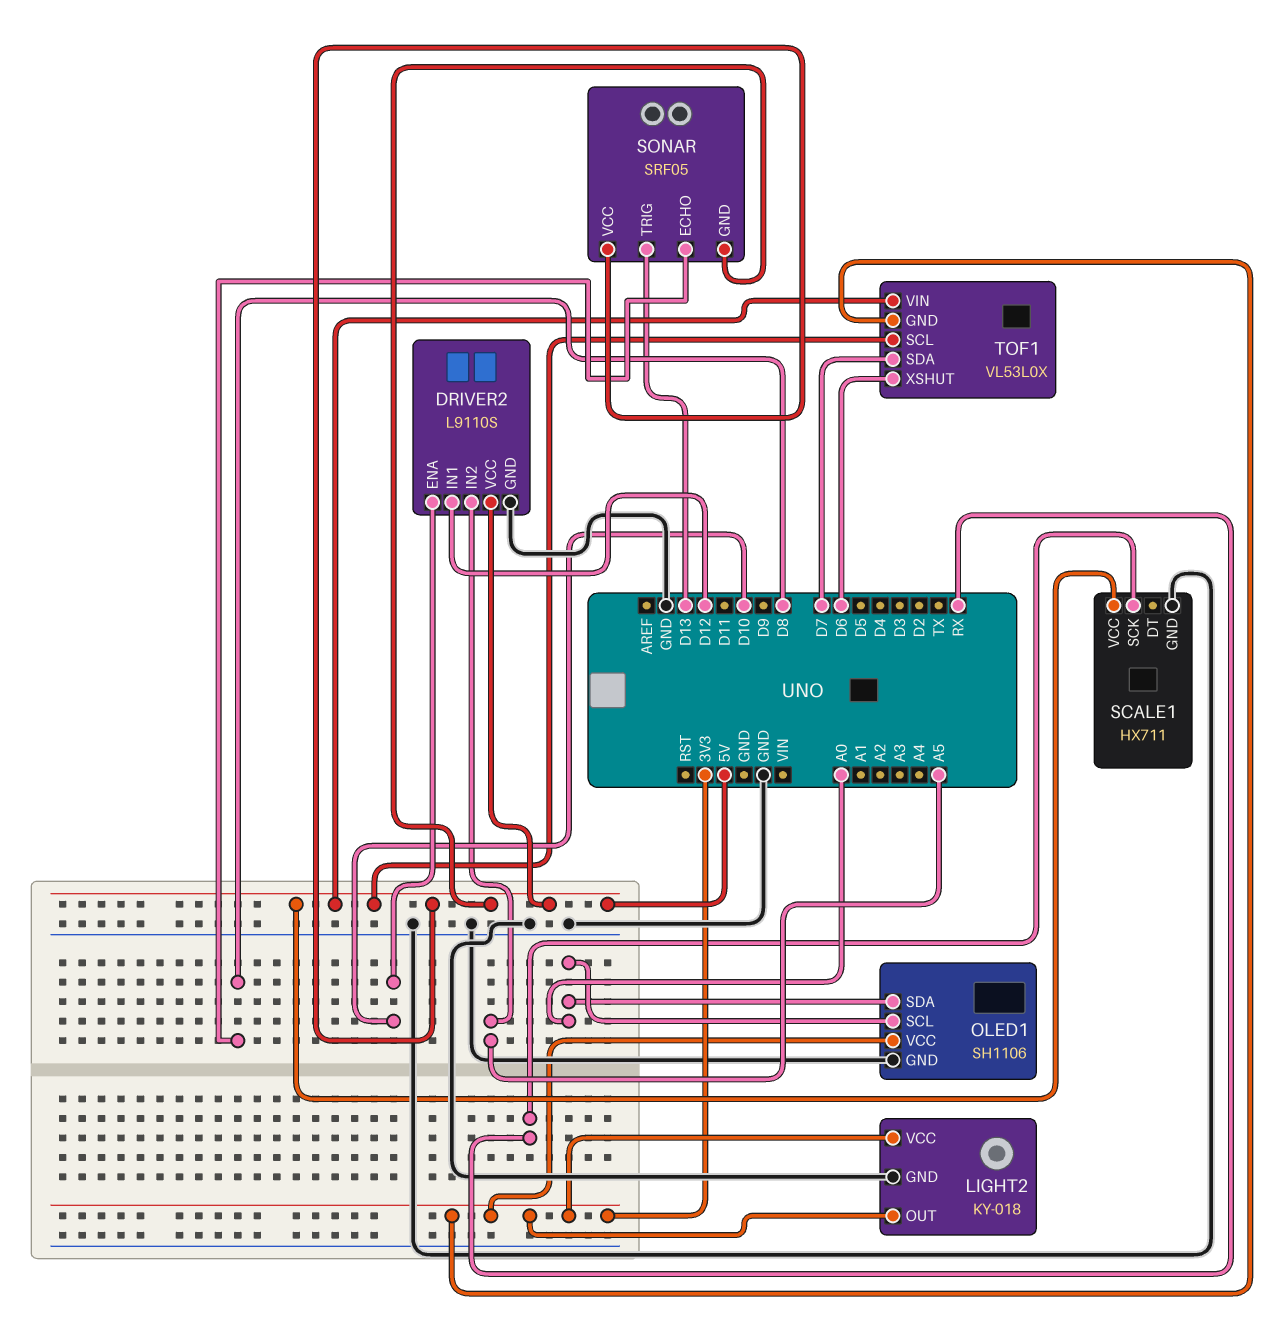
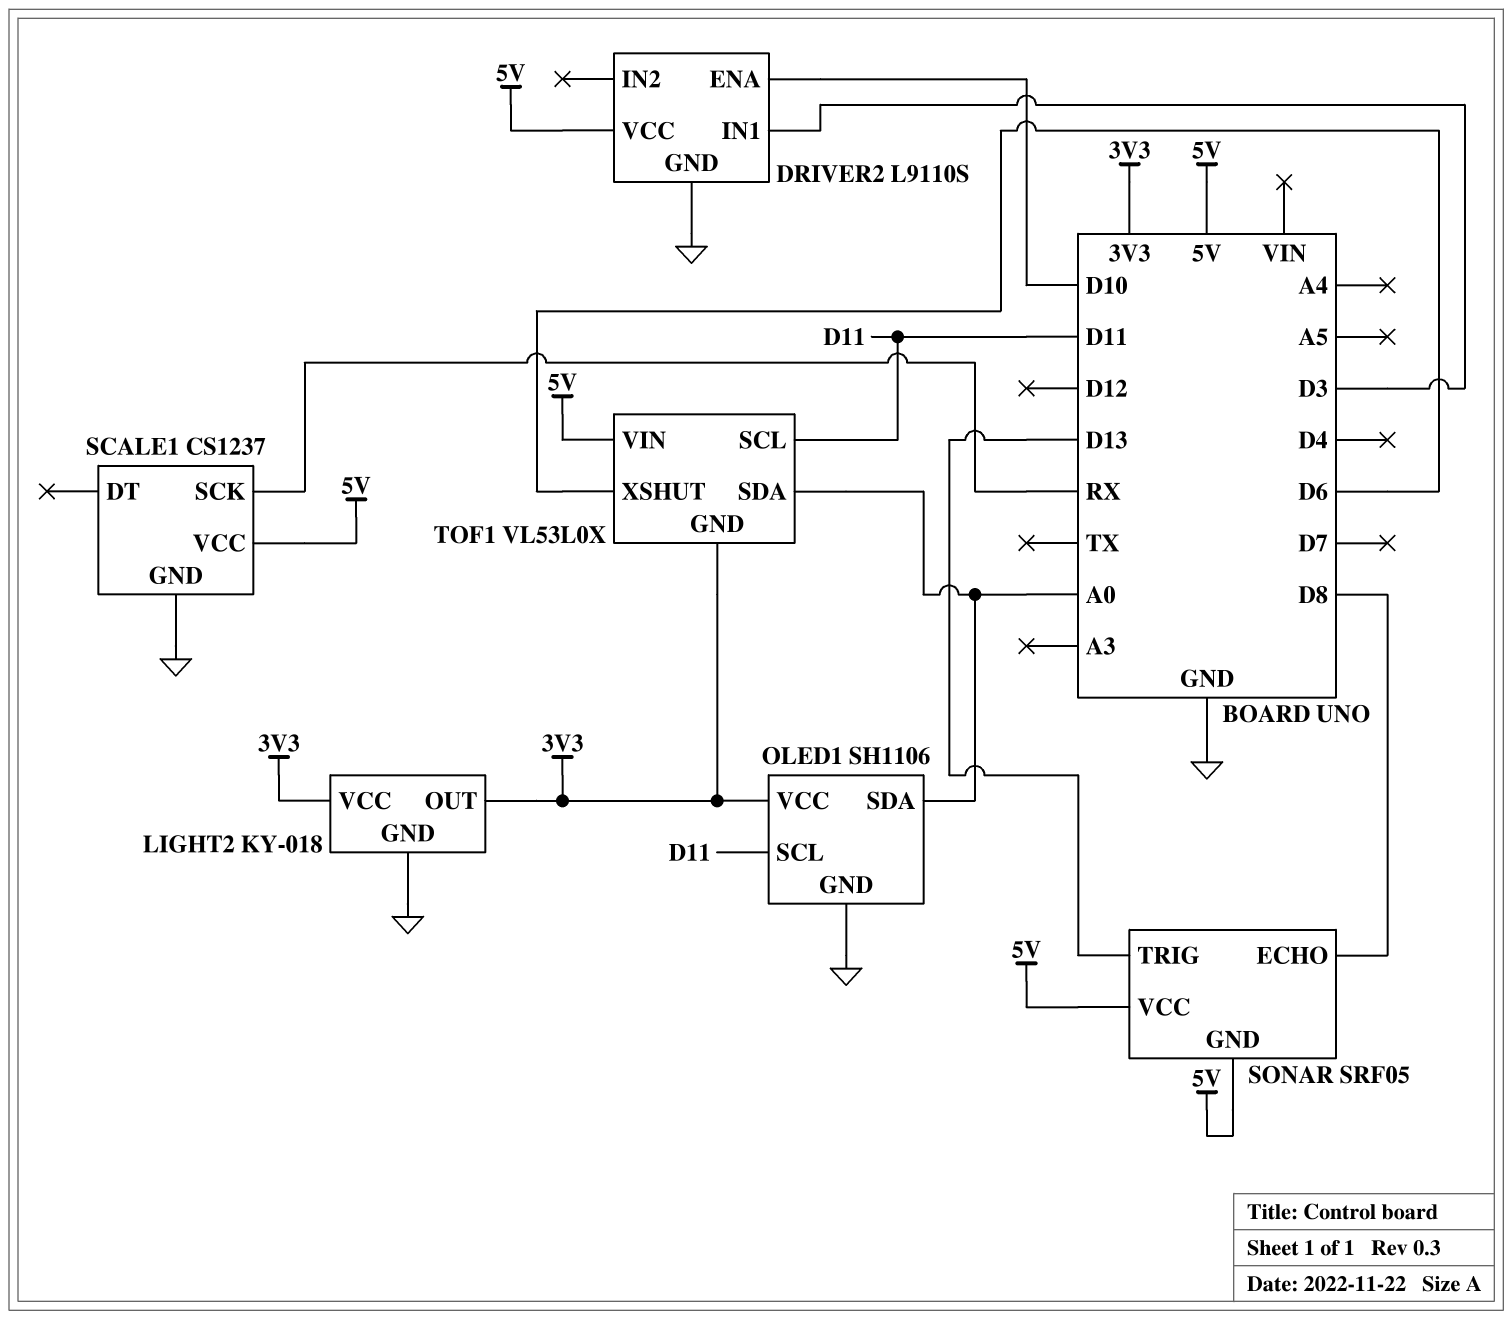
DRIVER2 pin IN1: D12 -> D3
DRIVER2 pin IN2: A5 -> none
OLED1 pin SCL: A0 -> D11
SCALE1: HX711 -> CS1237
TOF1 pin SCL: 5V -> D11
TOF1 pin SDA: D7 -> A0

